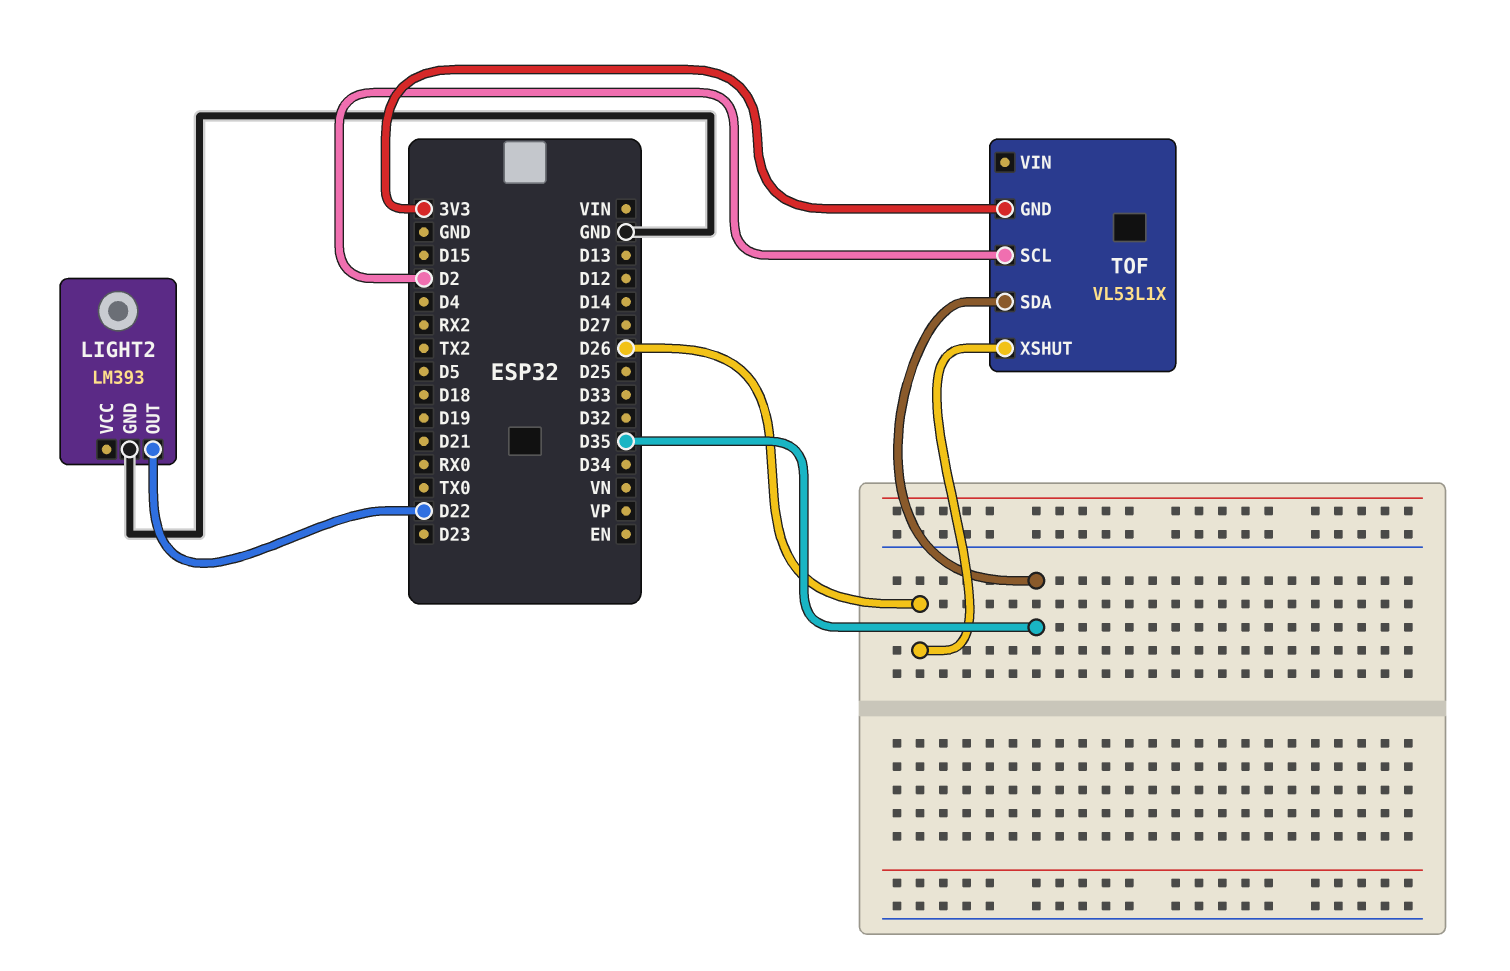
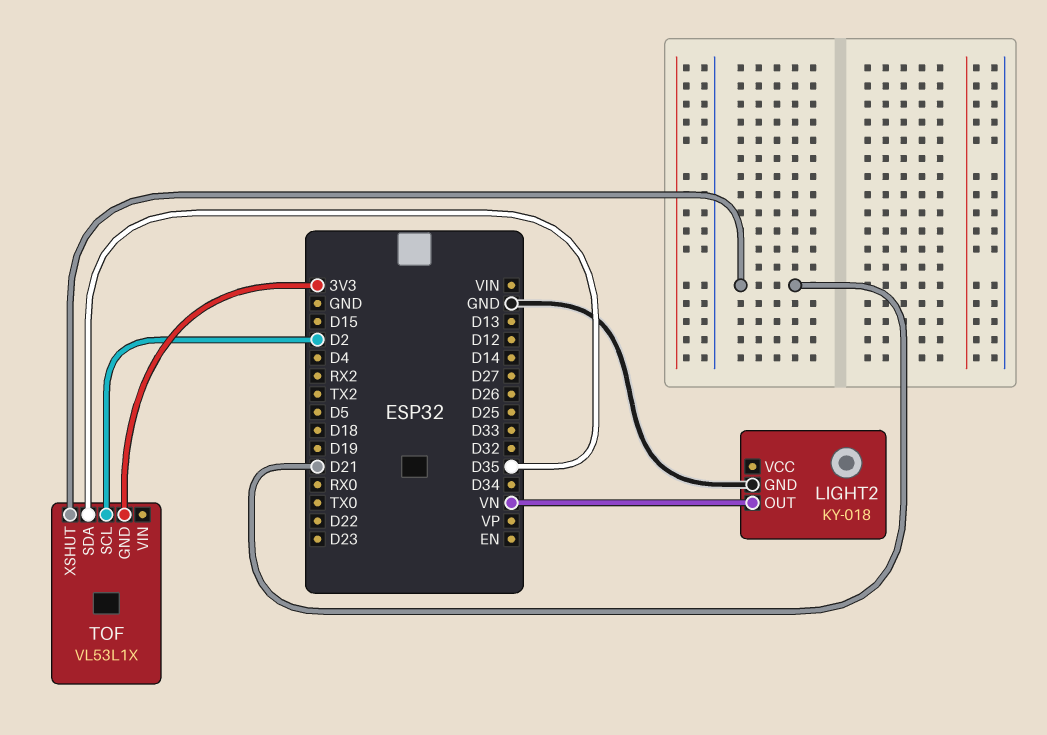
LIGHT2: LM393 -> KY-018
LIGHT2 pin OUT: D22 -> VN
TOF pin XSHUT: D26 -> D21

